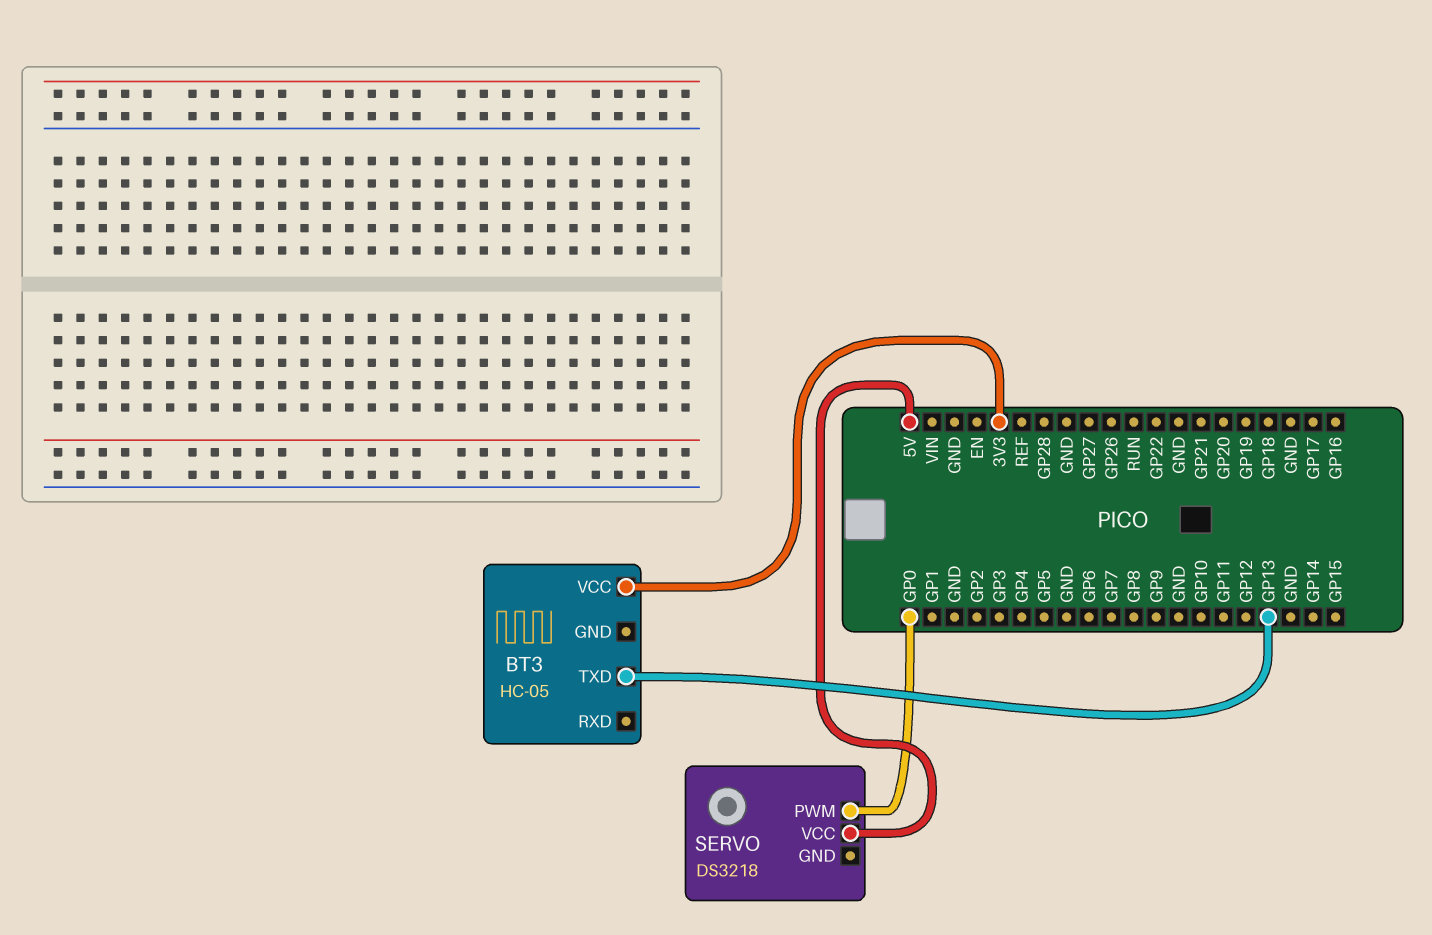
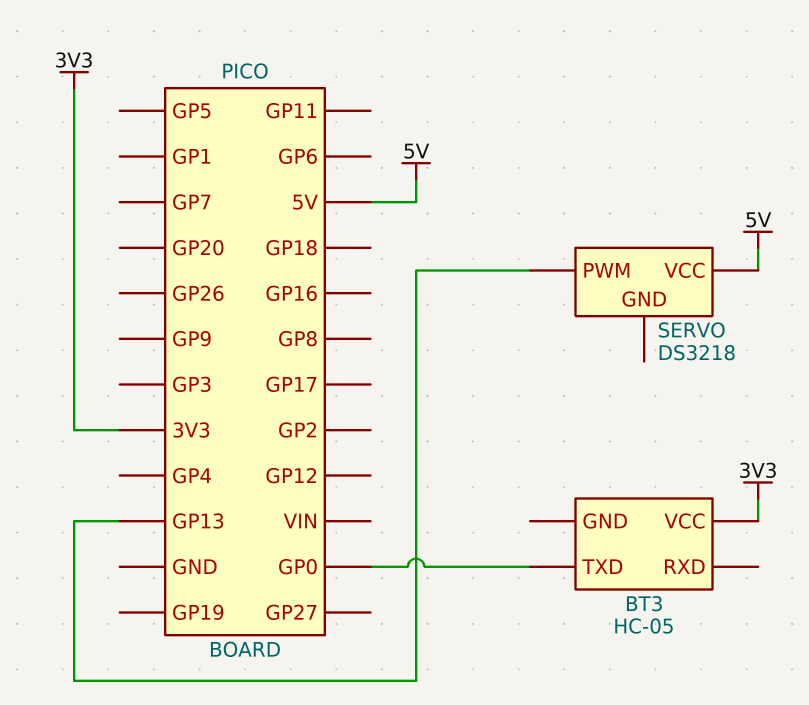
BT3 pin TXD: GP13 -> GP0
SERVO pin PWM: GP0 -> GP13

